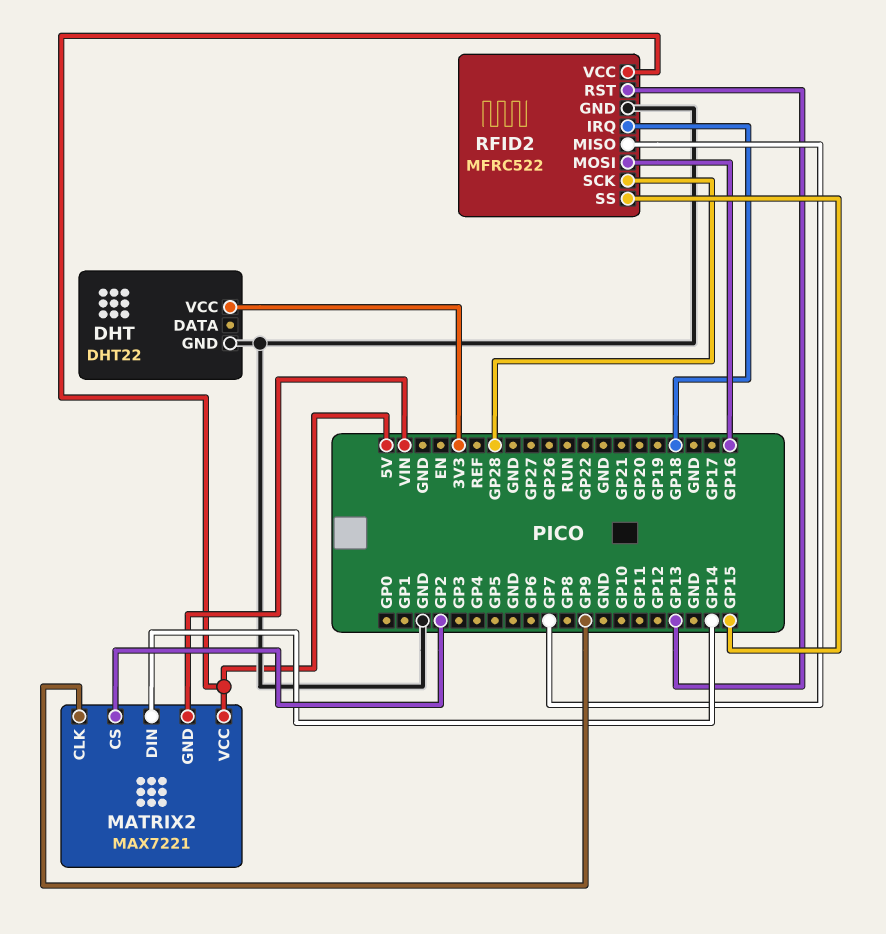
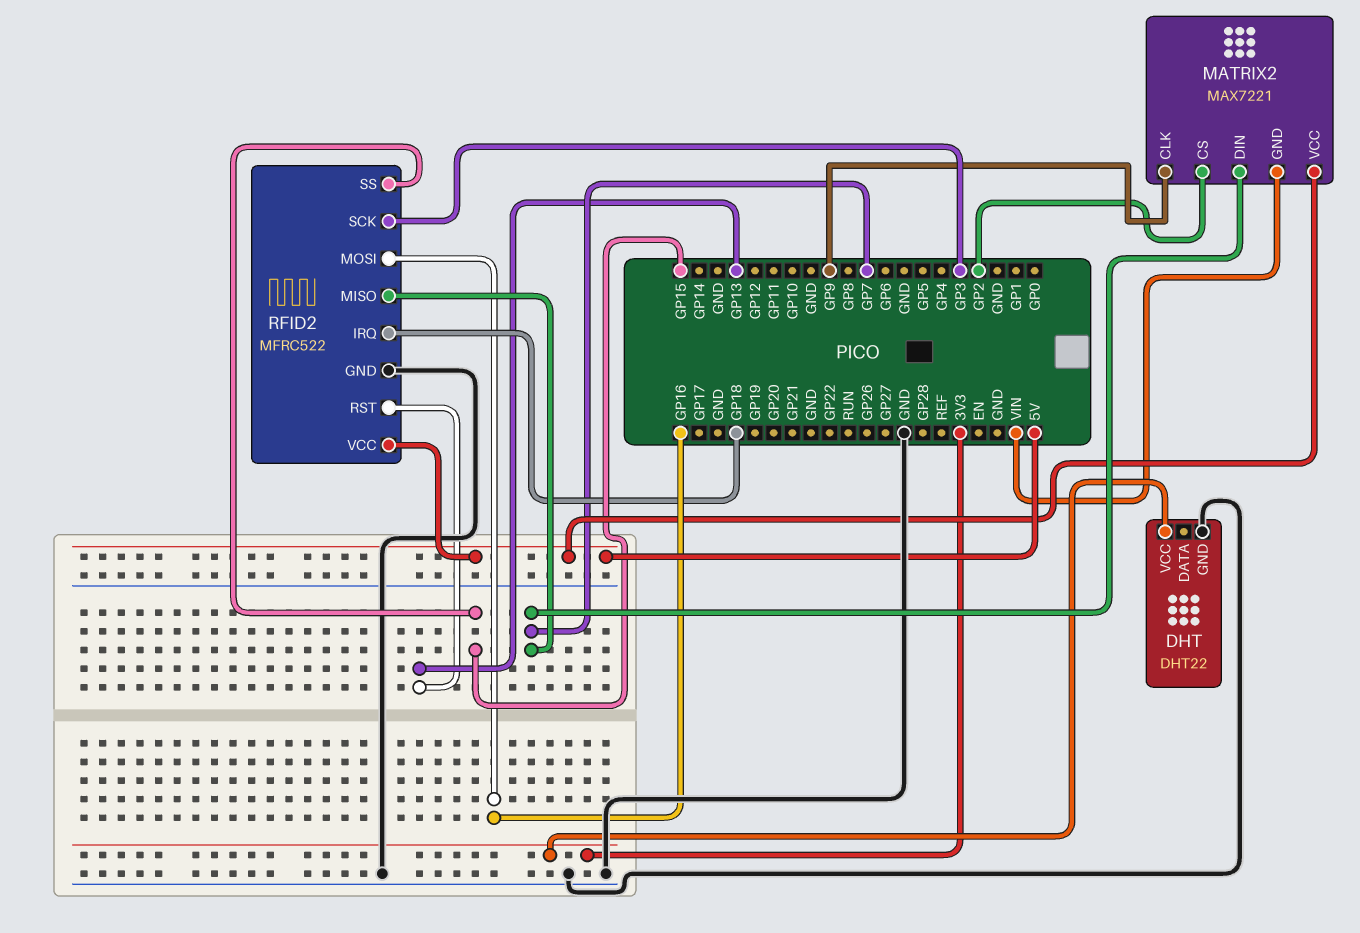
MATRIX2 pin DIN: GP14 -> GP7
RFID2 pin SCK: GP28 -> GP3

